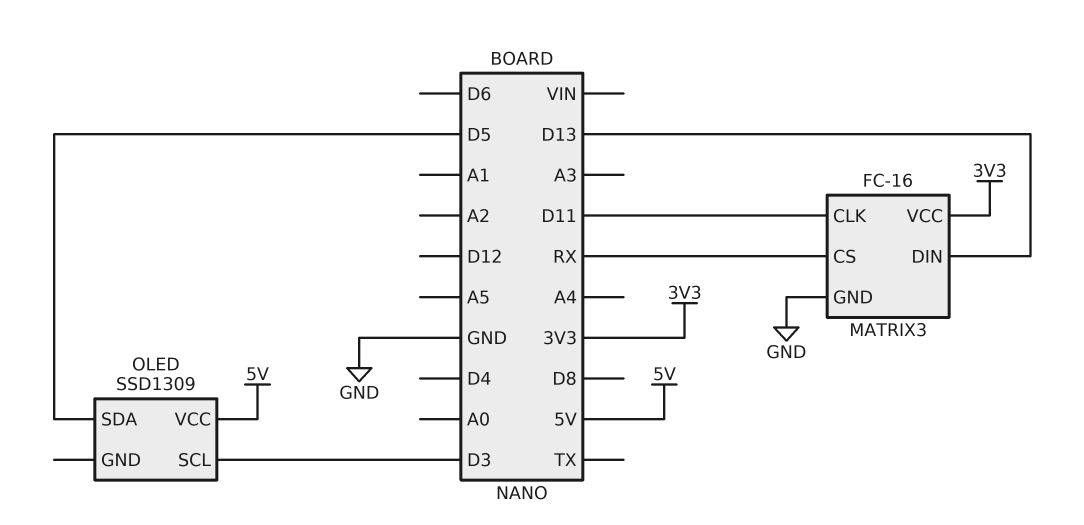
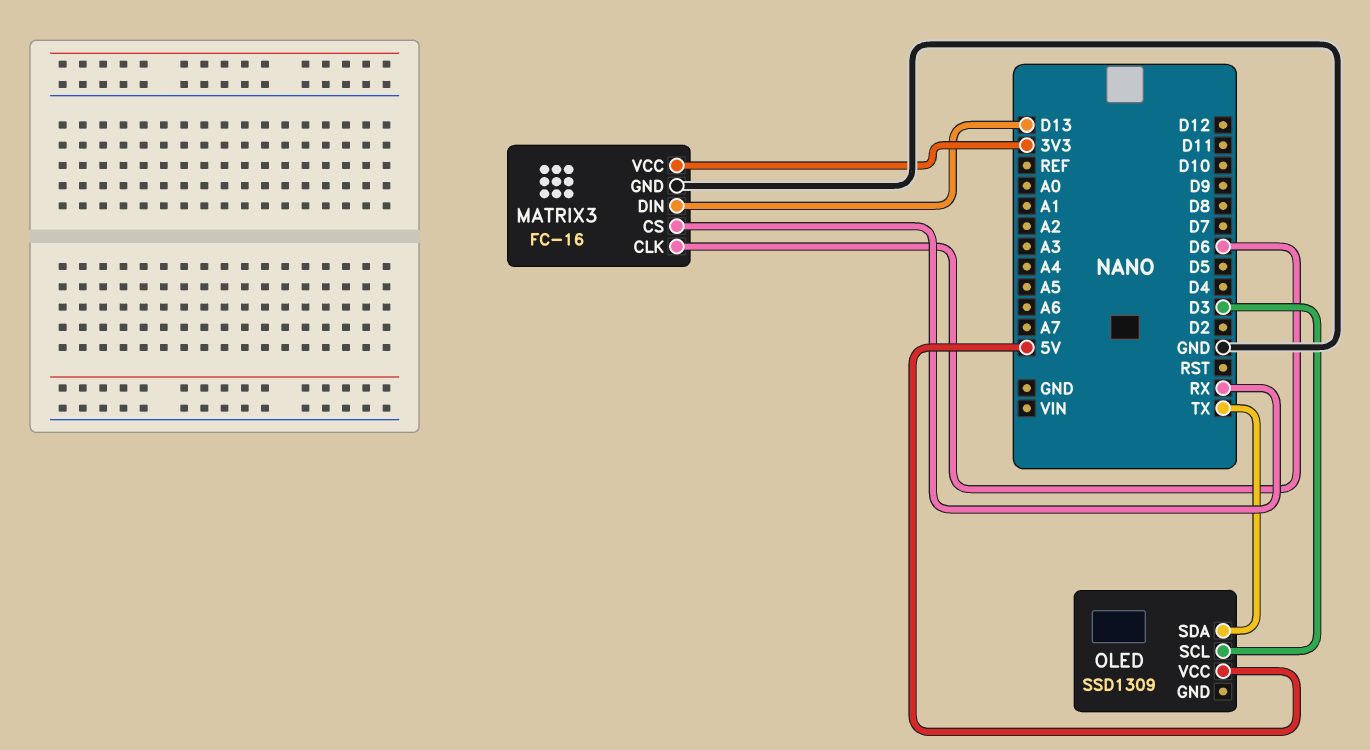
MATRIX3 pin CLK: D11 -> D6
OLED pin SDA: D5 -> TX

